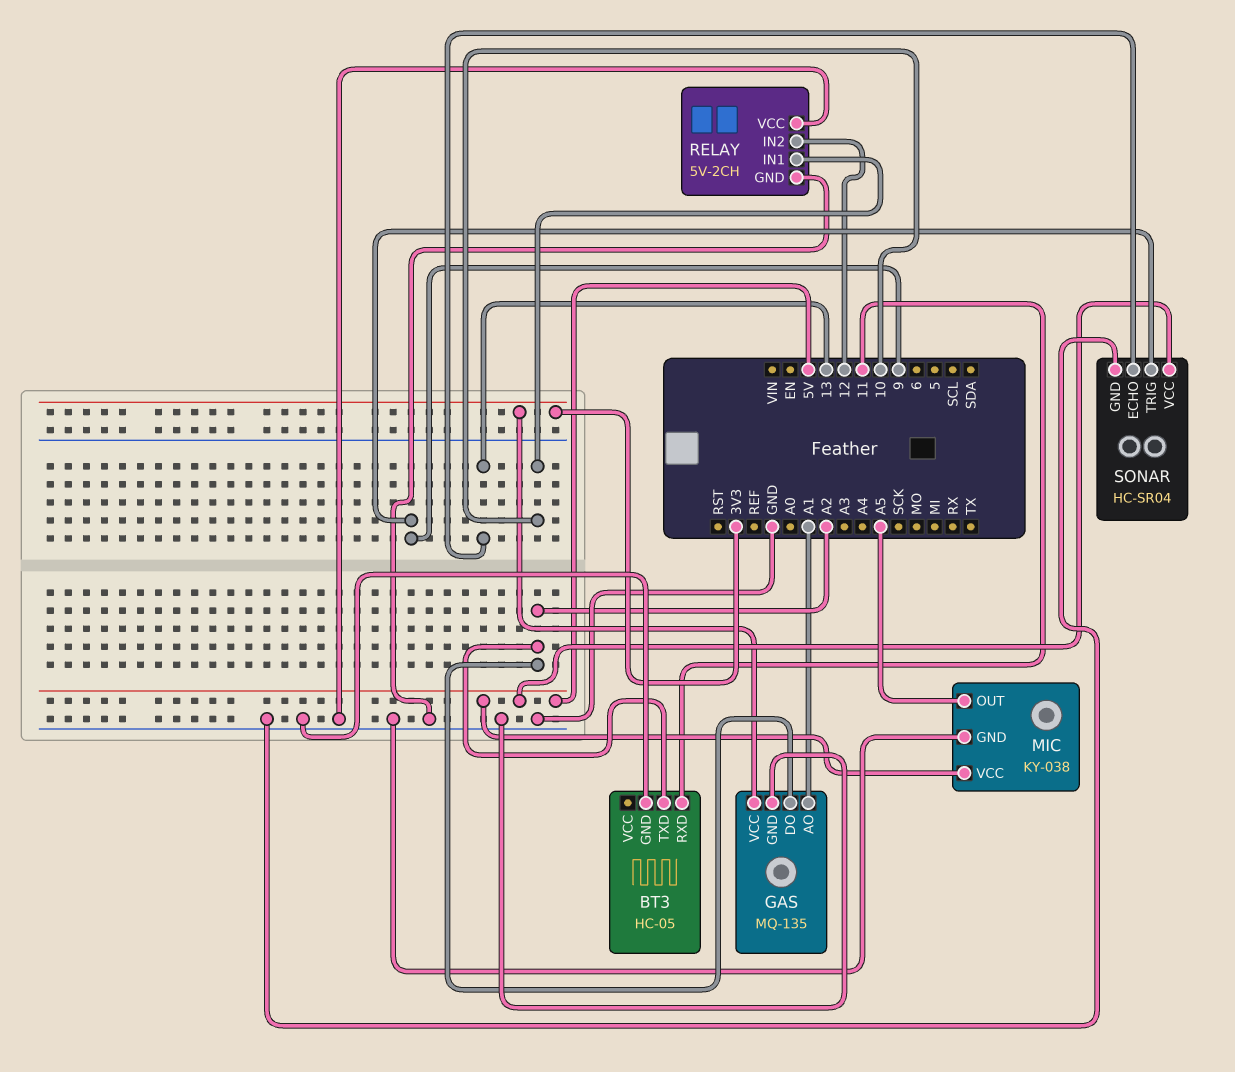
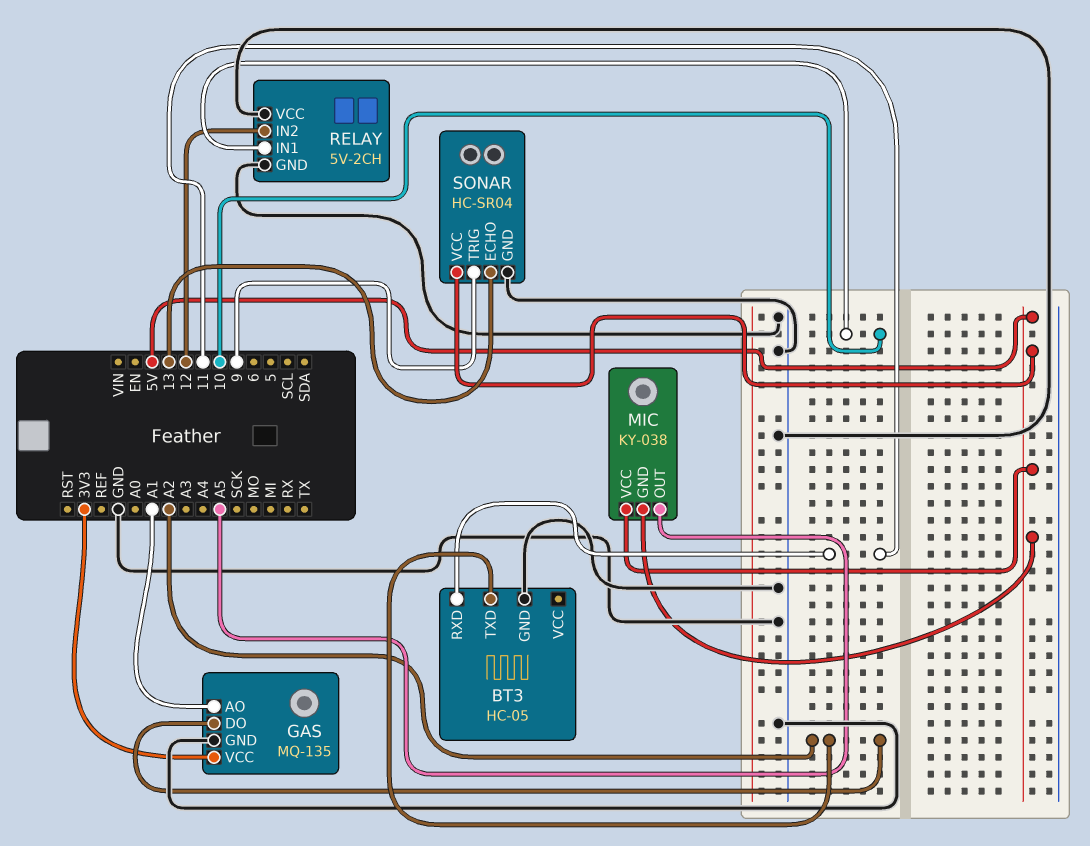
MIC pin GND: GND -> 5V

